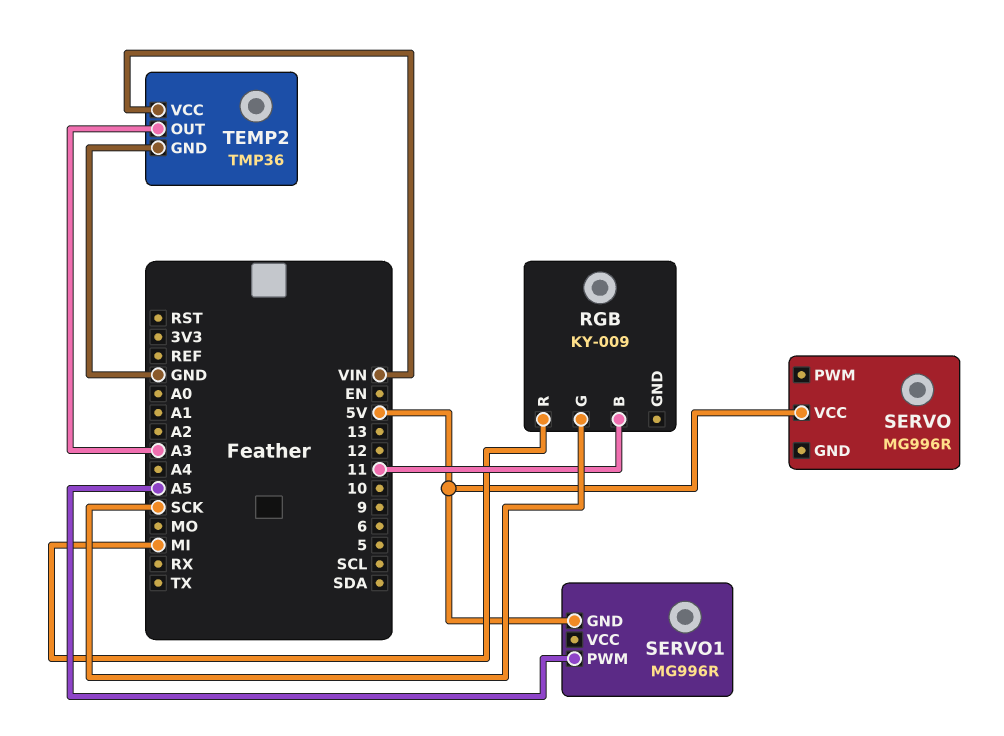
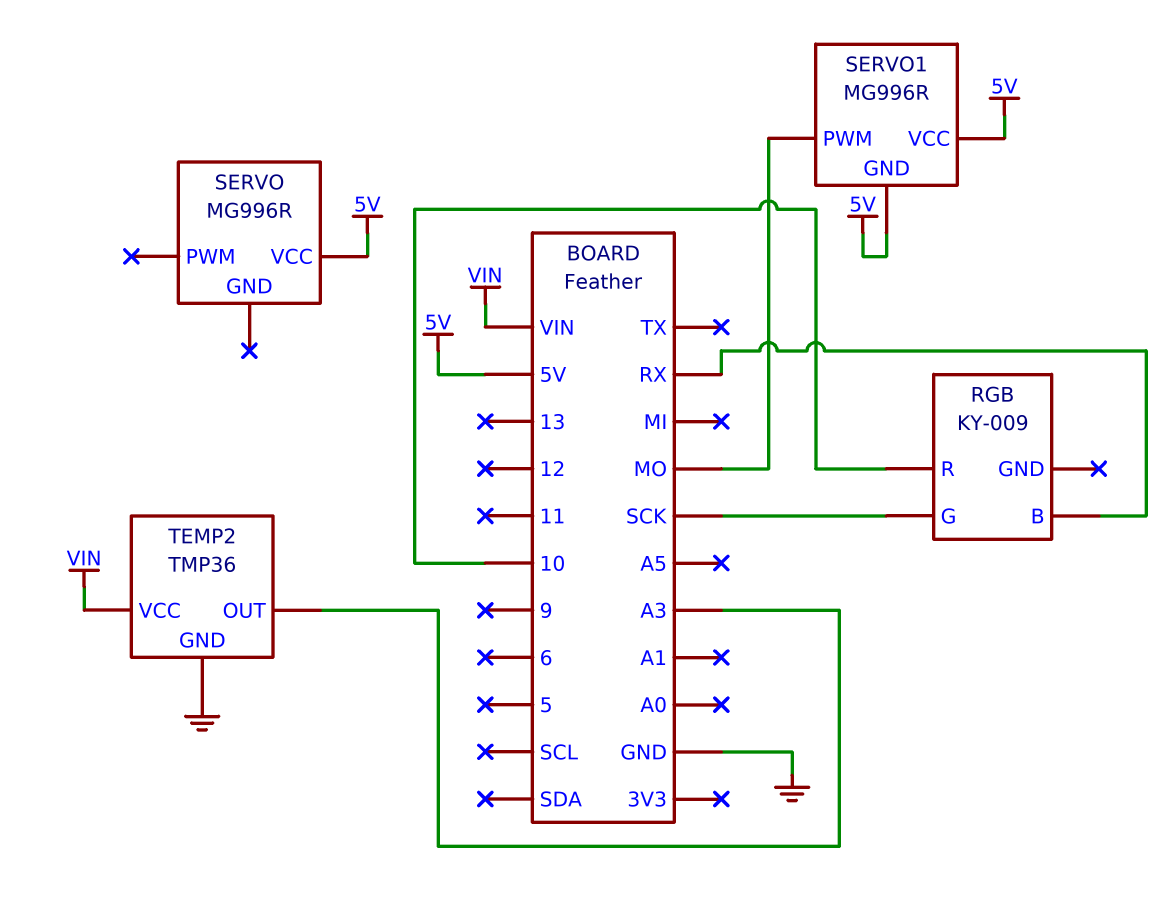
RGB pin B: 11 -> RX
RGB pin R: MI -> 10
SERVO1 pin PWM: A5 -> MO
SERVO1 pin VCC: none -> 5V

